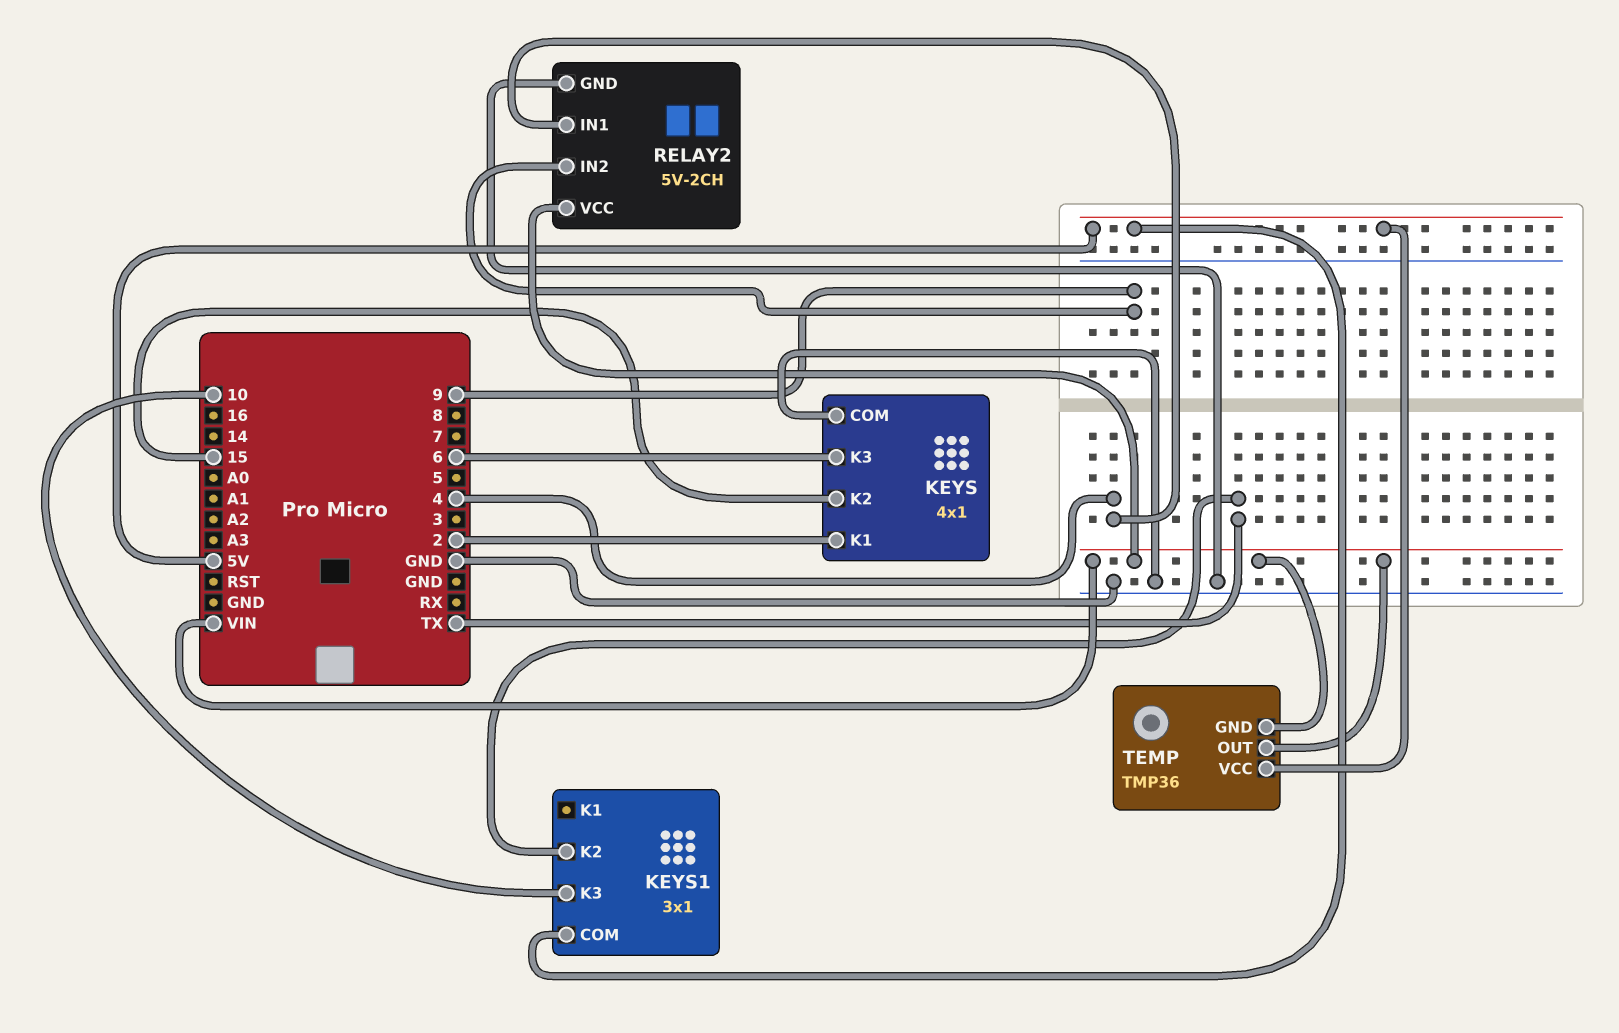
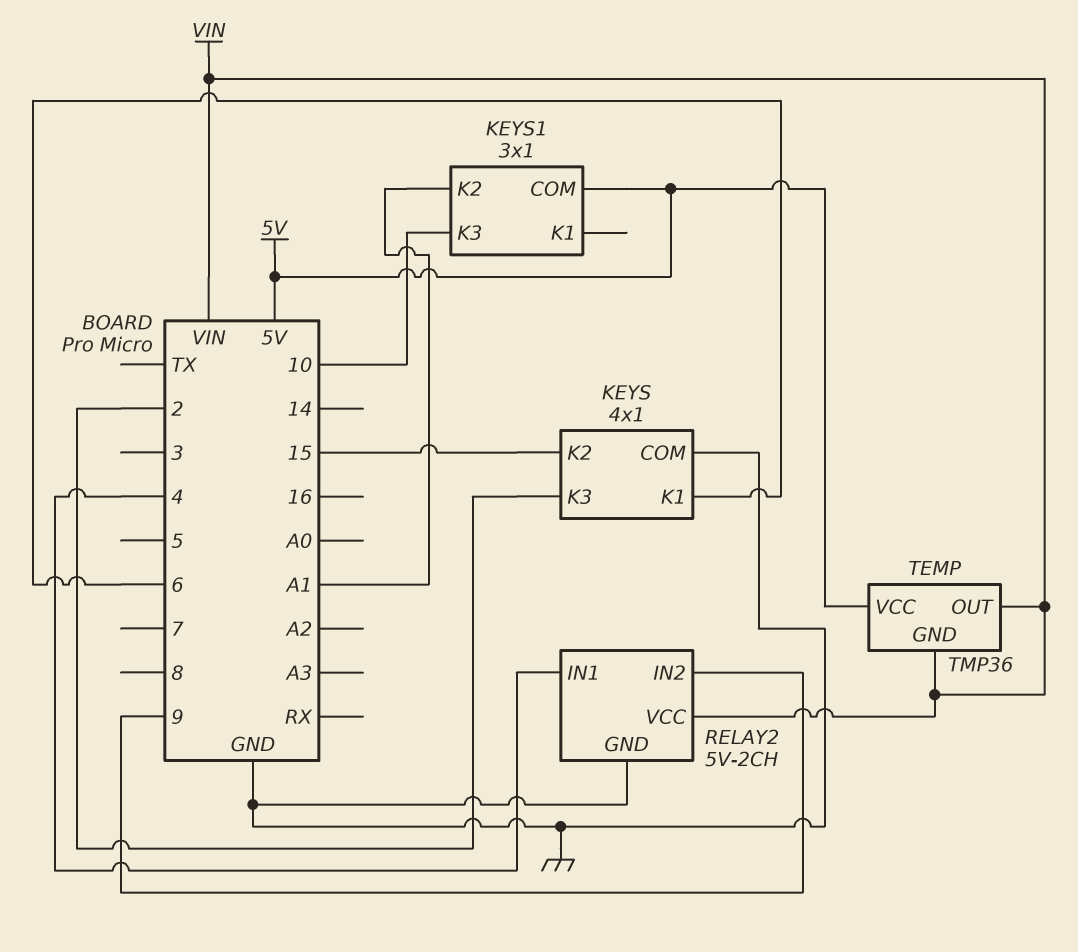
KEYS pin K1: 2 -> 6
KEYS pin K3: 6 -> 2
KEYS1 pin K2: TX -> A1

